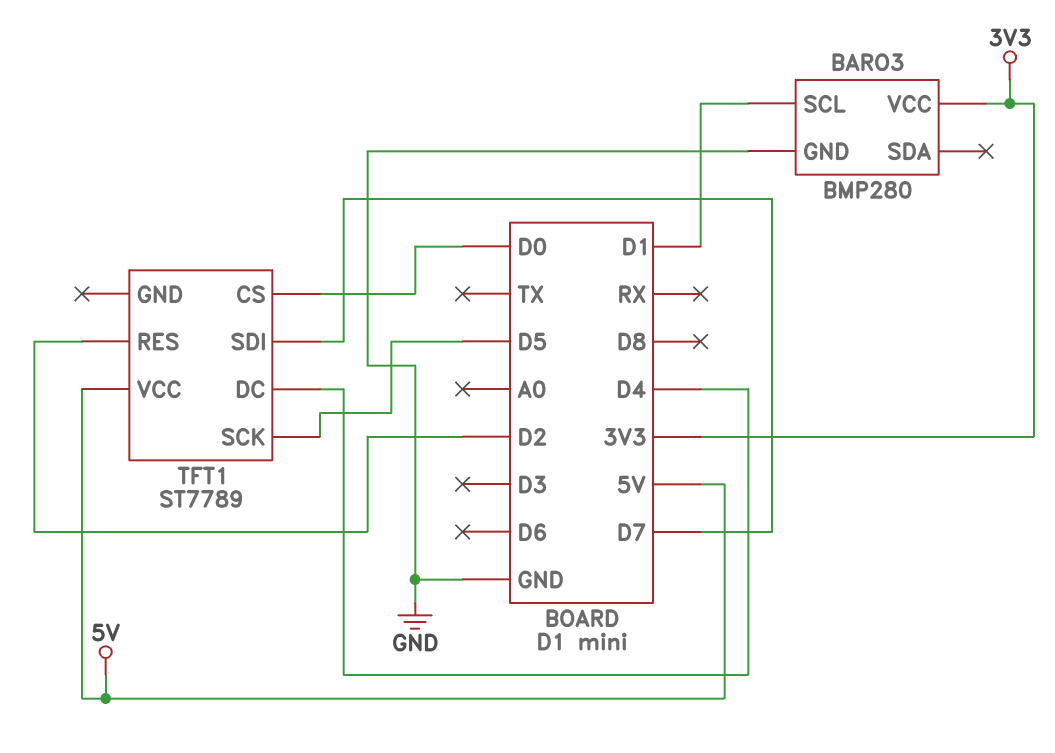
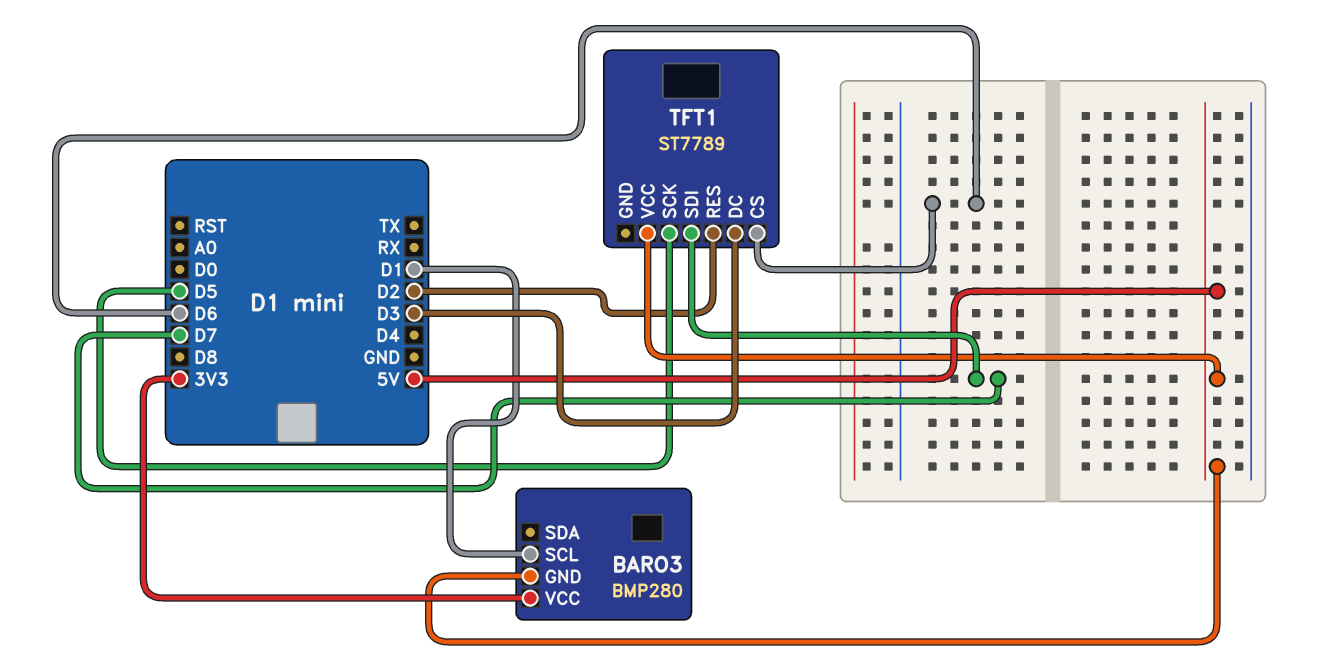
BARO3 pin GND: GND -> 5V
TFT1 pin CS: D0 -> D6
TFT1 pin DC: D4 -> D3

